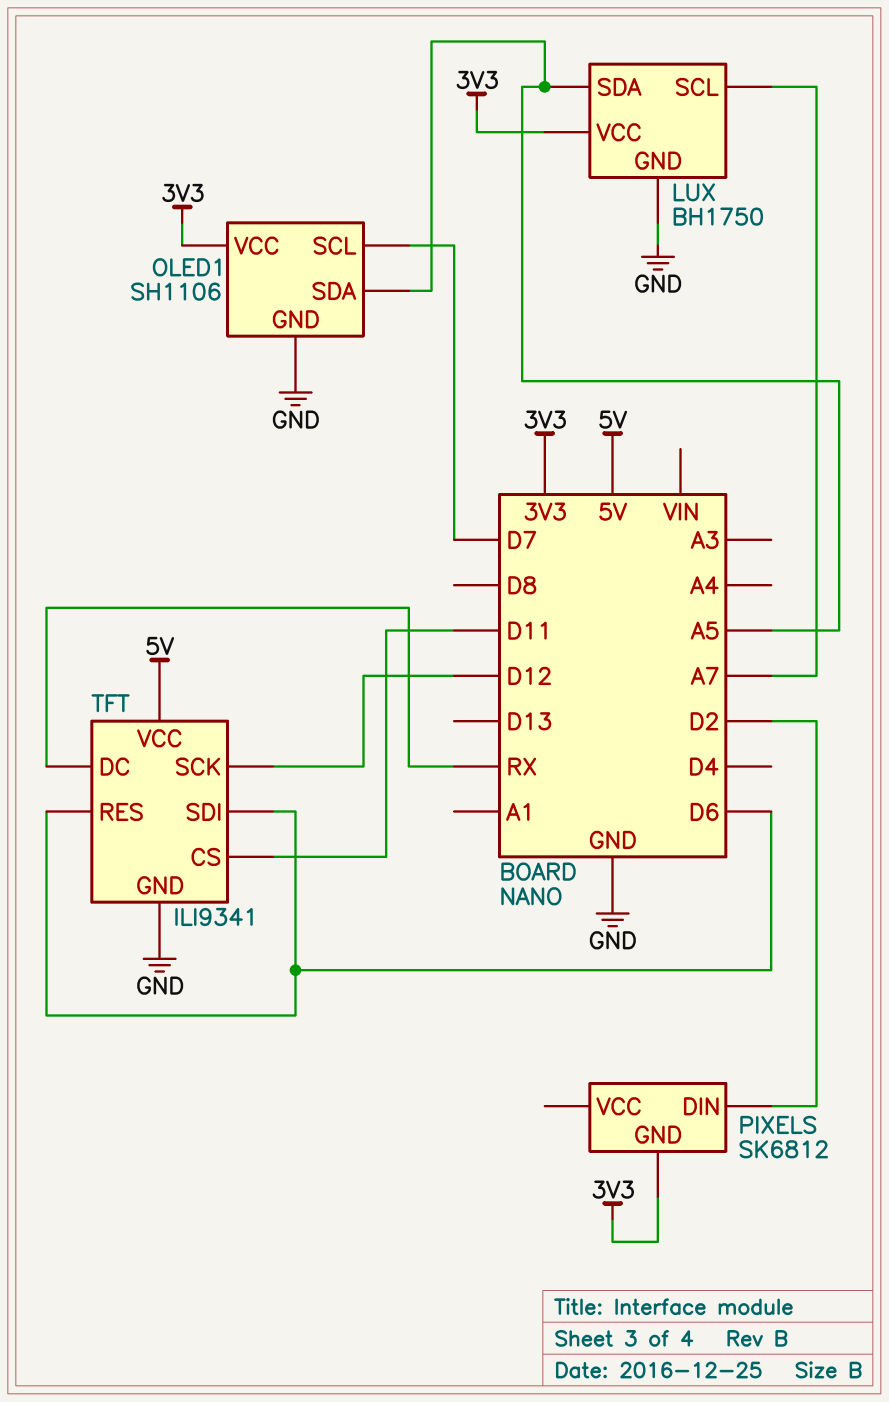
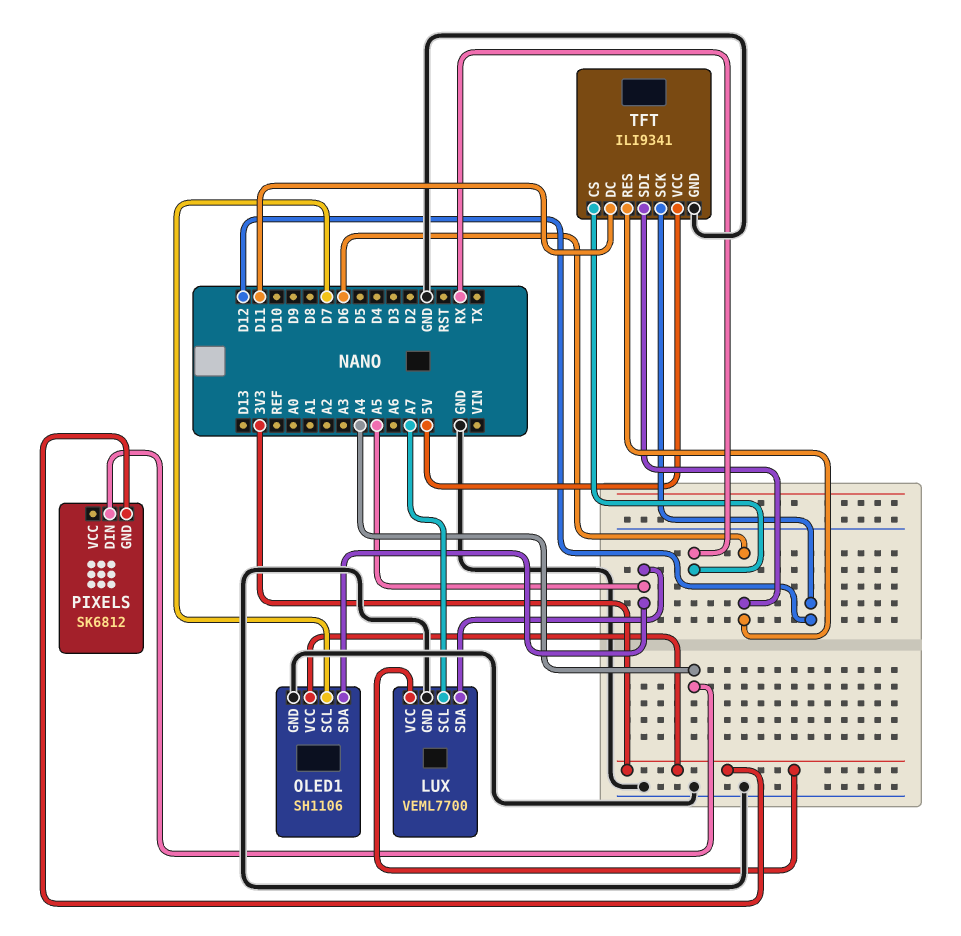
LUX: BH1750 -> VEML7700
PIXELS pin DIN: D2 -> A4
TFT pin CS: D11 -> RX
TFT pin DC: RX -> D11

